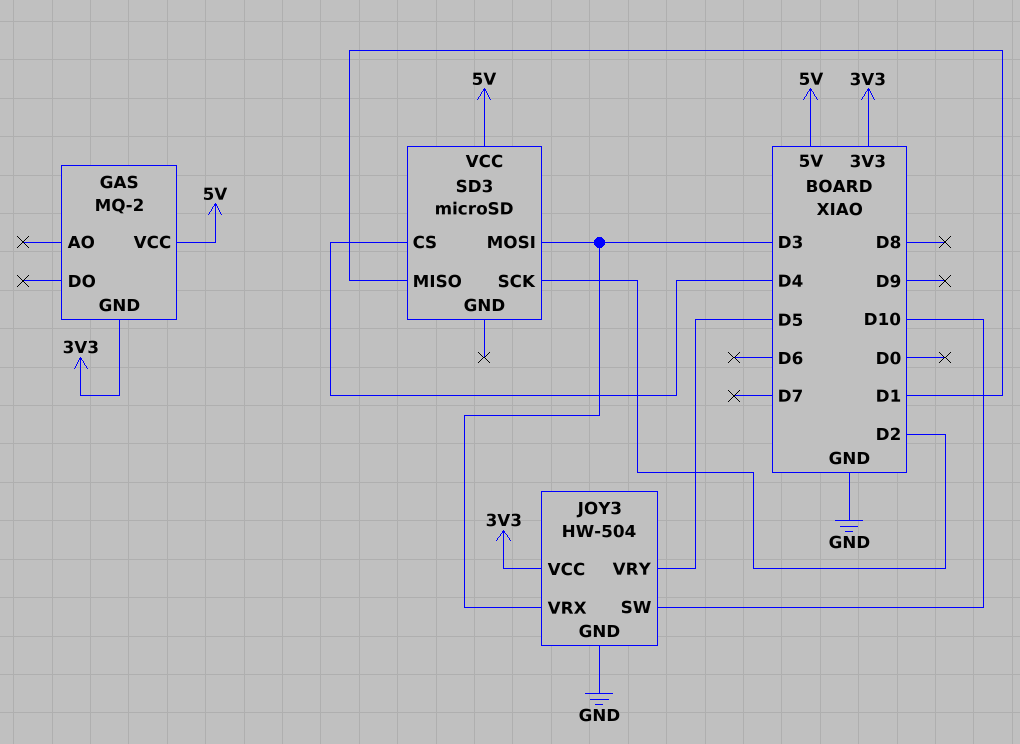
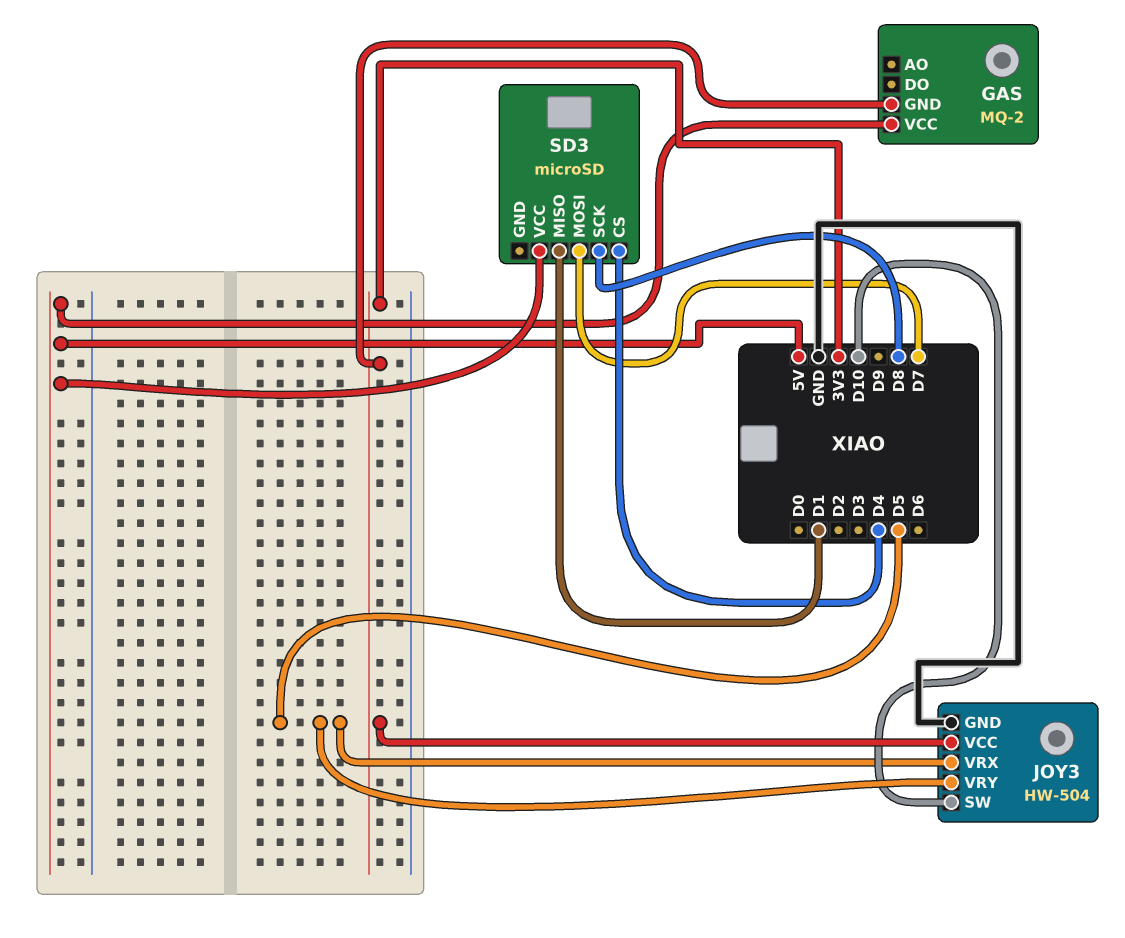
JOY3 pin VRX: D3 -> D5
SD3 pin MOSI: D3 -> D7
SD3 pin SCK: D2 -> D8

